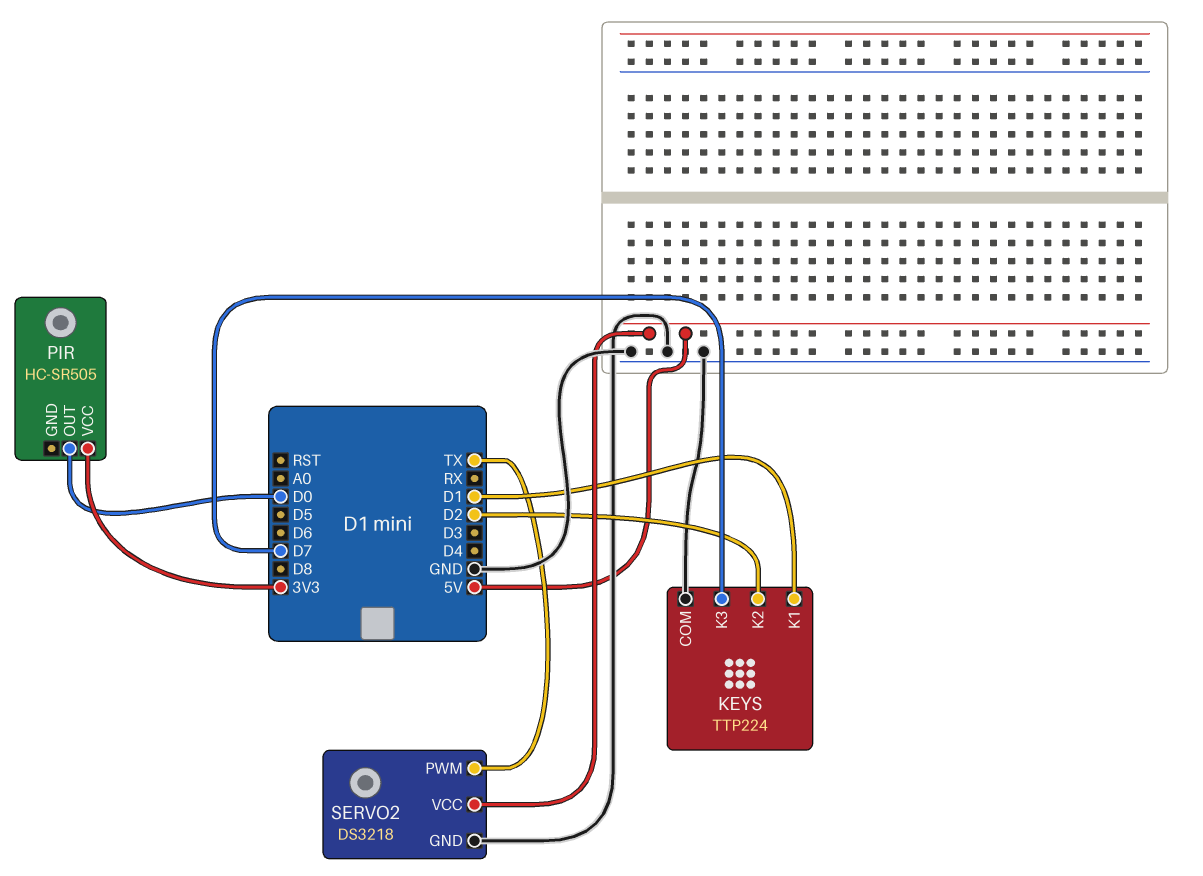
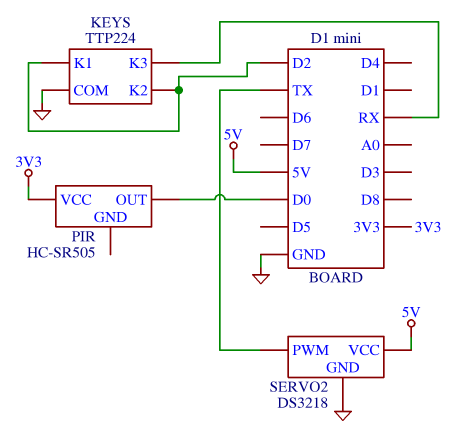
KEYS pin K1: D1 -> D2
KEYS pin K3: D7 -> RX

